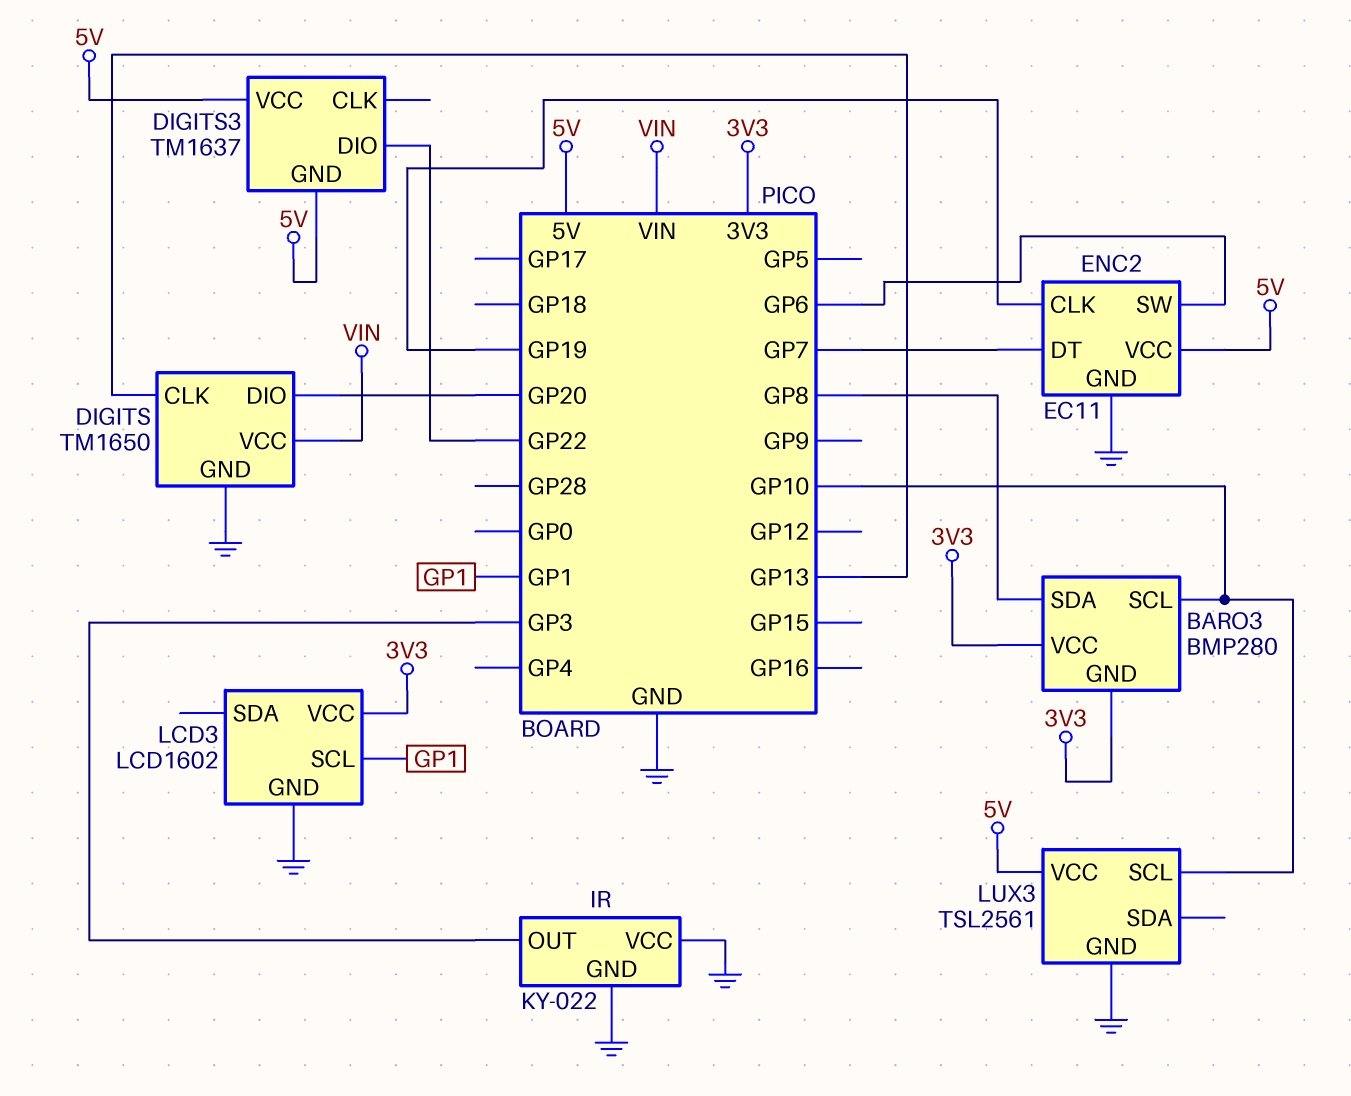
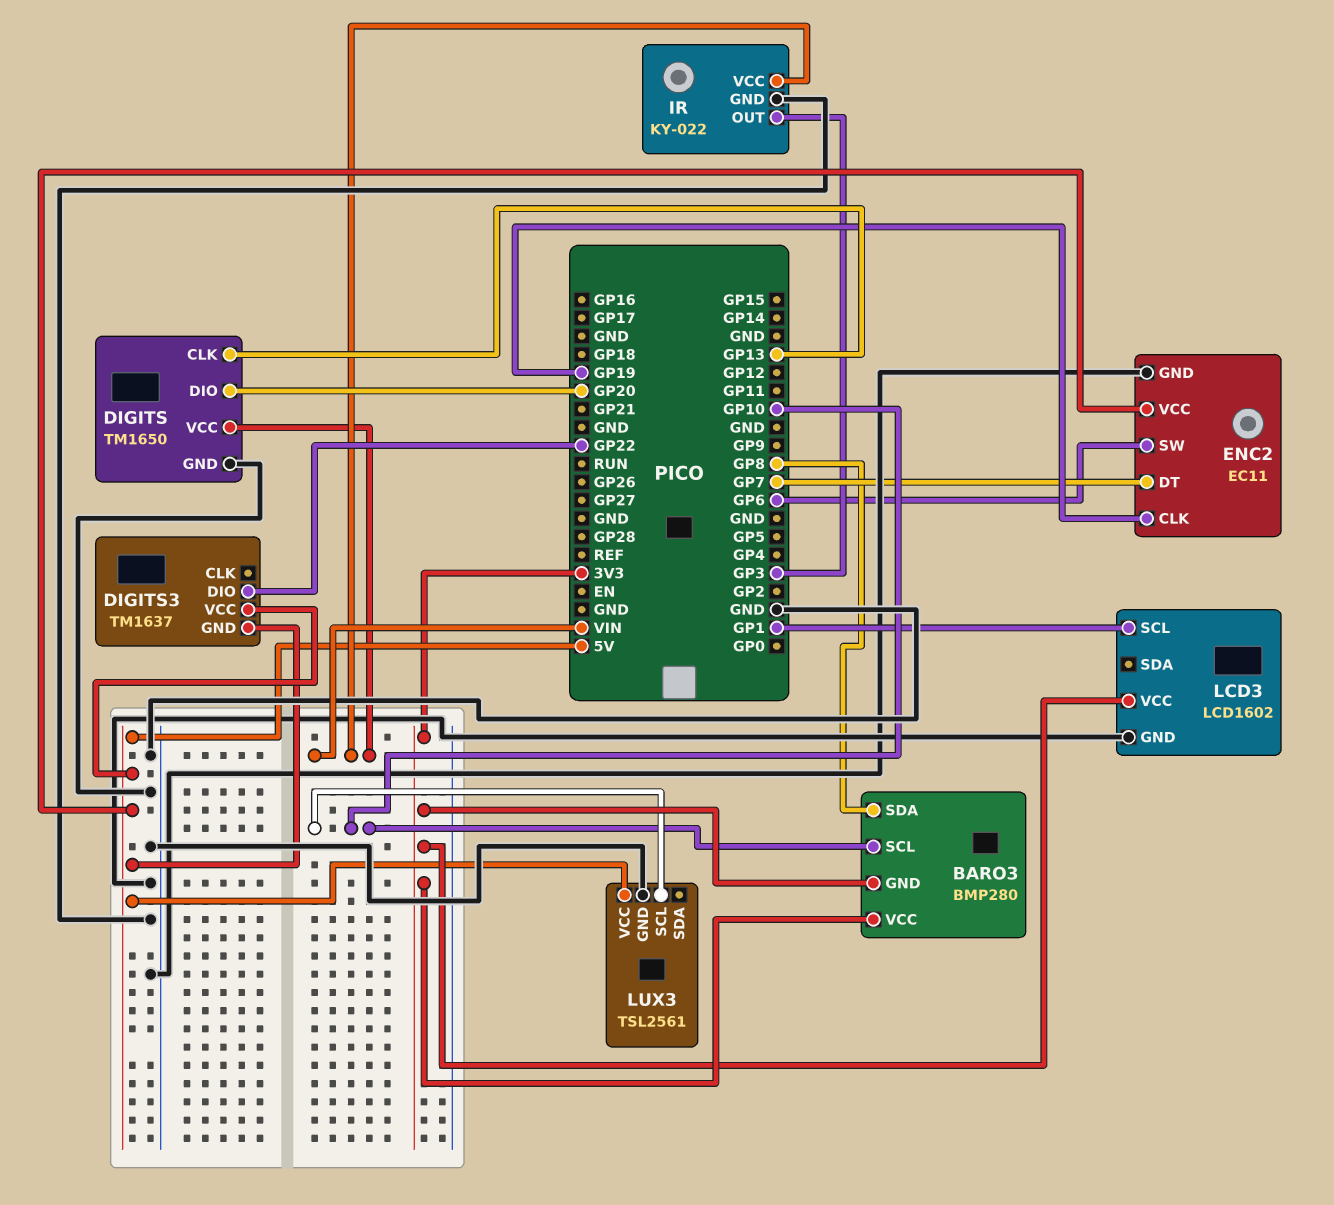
IR pin VCC: GND -> VIN

